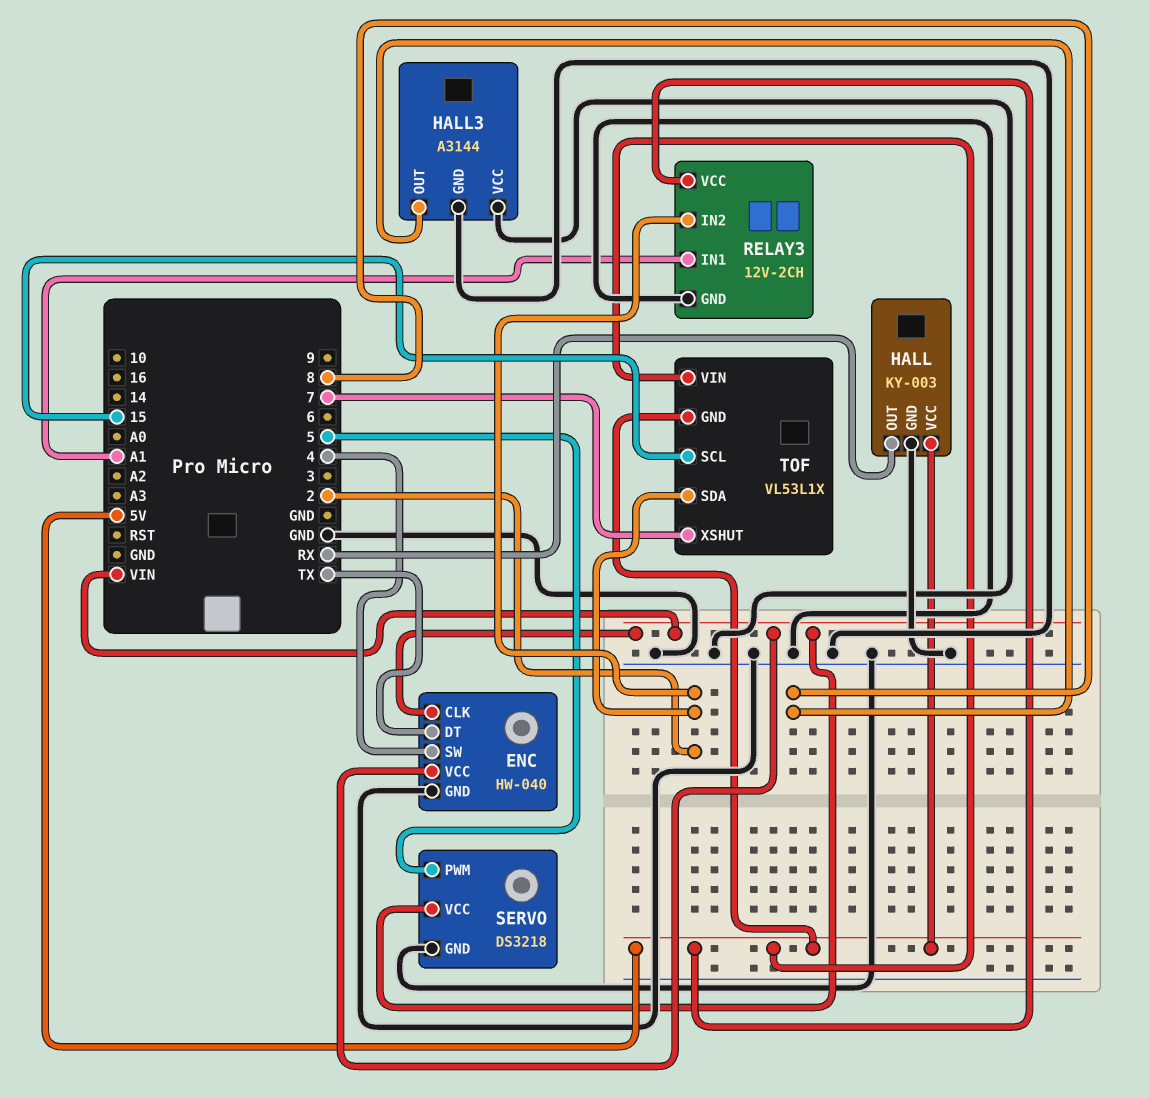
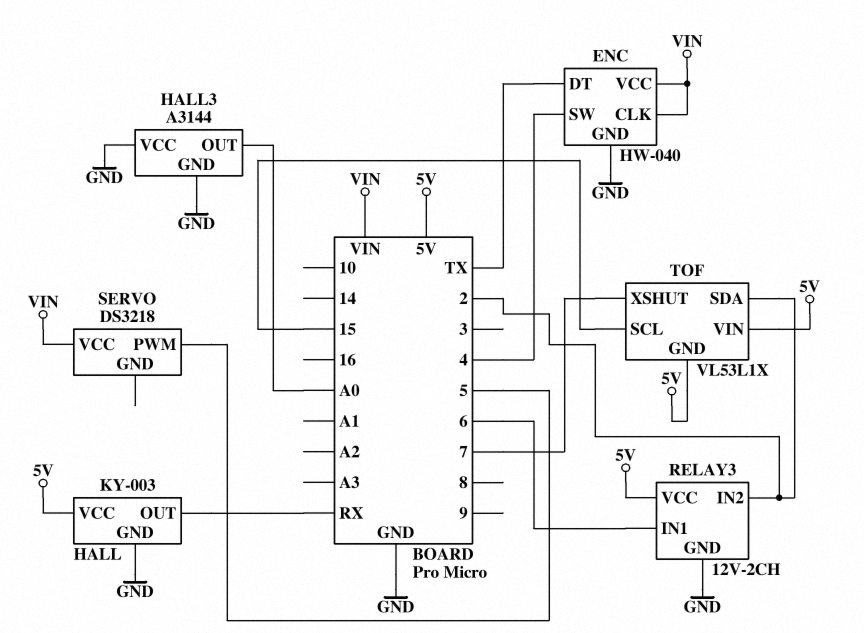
HALL3 pin OUT: 8 -> A0
RELAY3 pin IN1: A1 -> 6
SERVO pin GND: GND -> none

